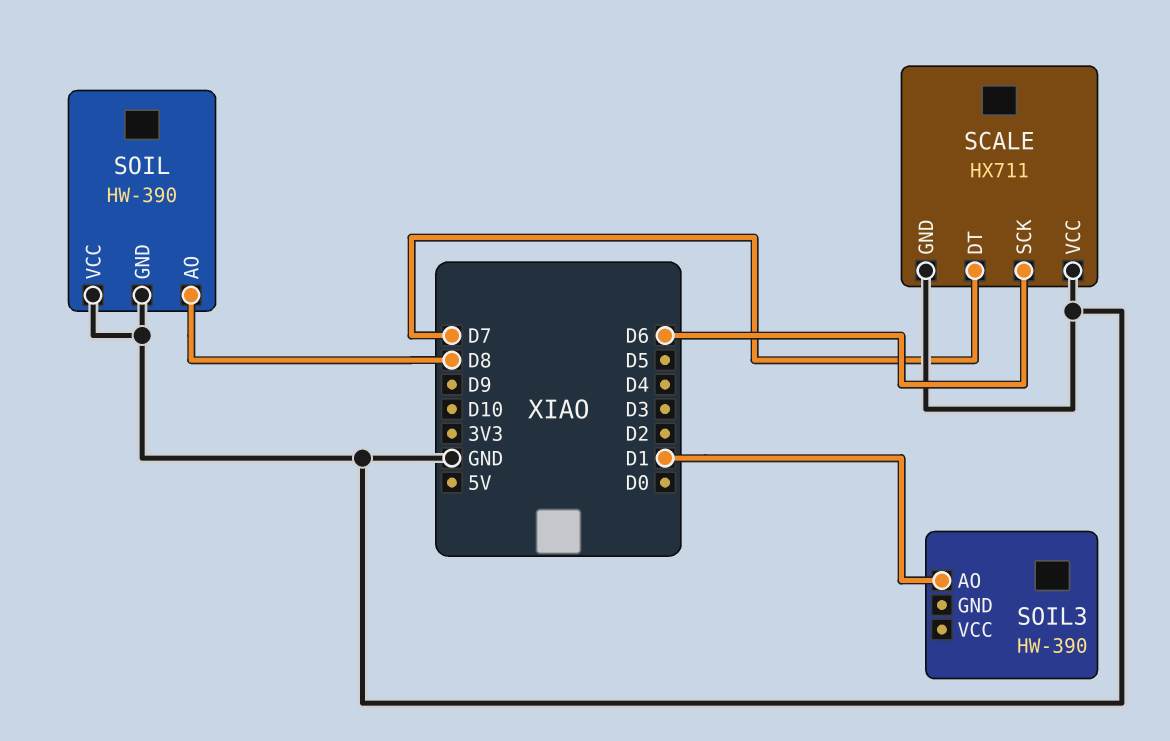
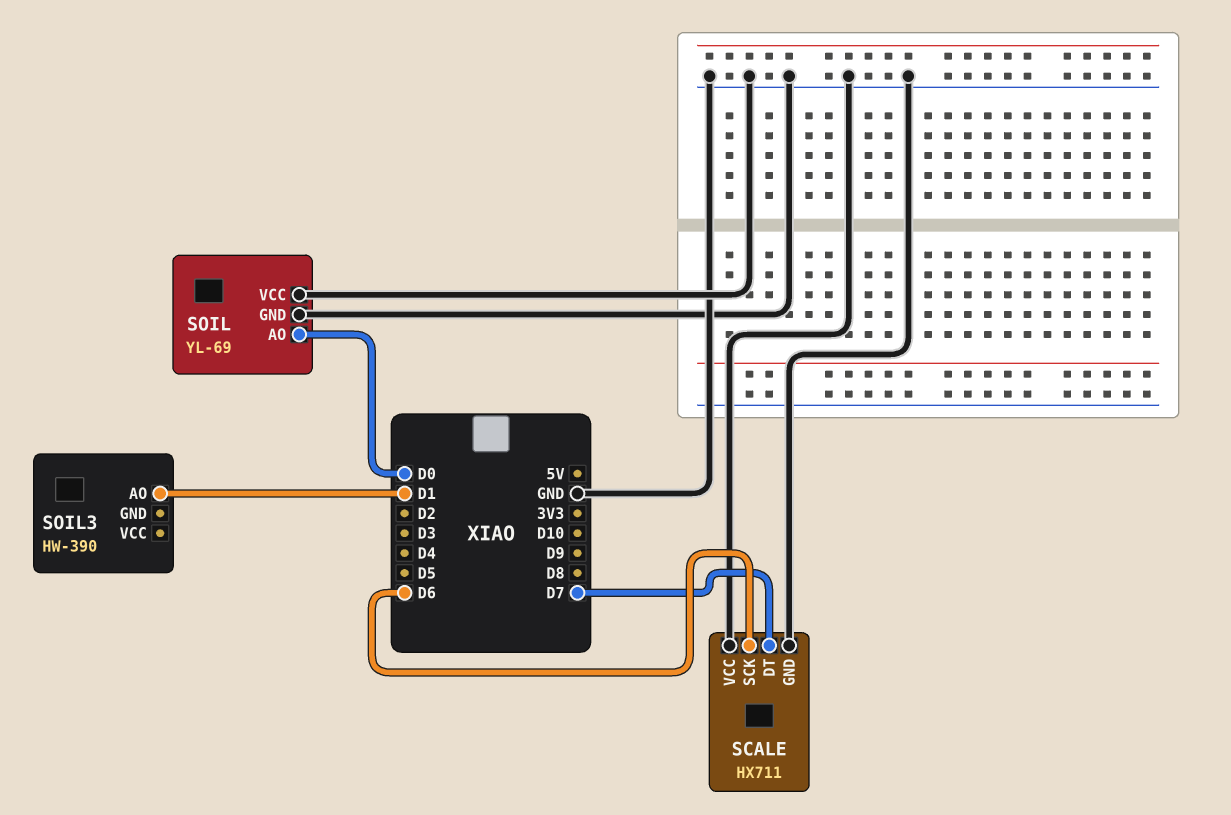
SOIL: HW-390 -> YL-69
SOIL pin AO: D8 -> D0

